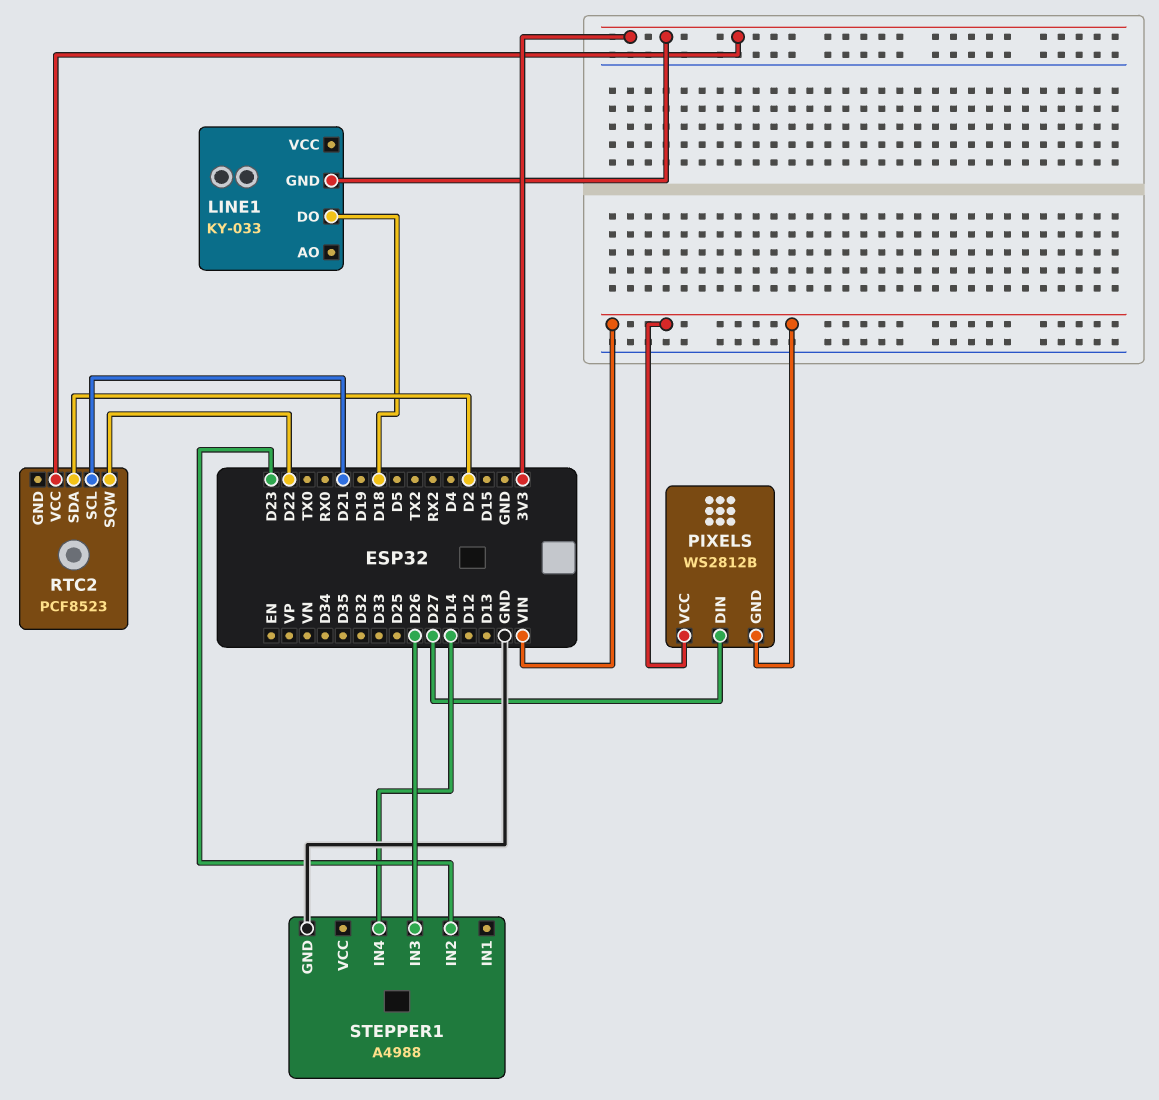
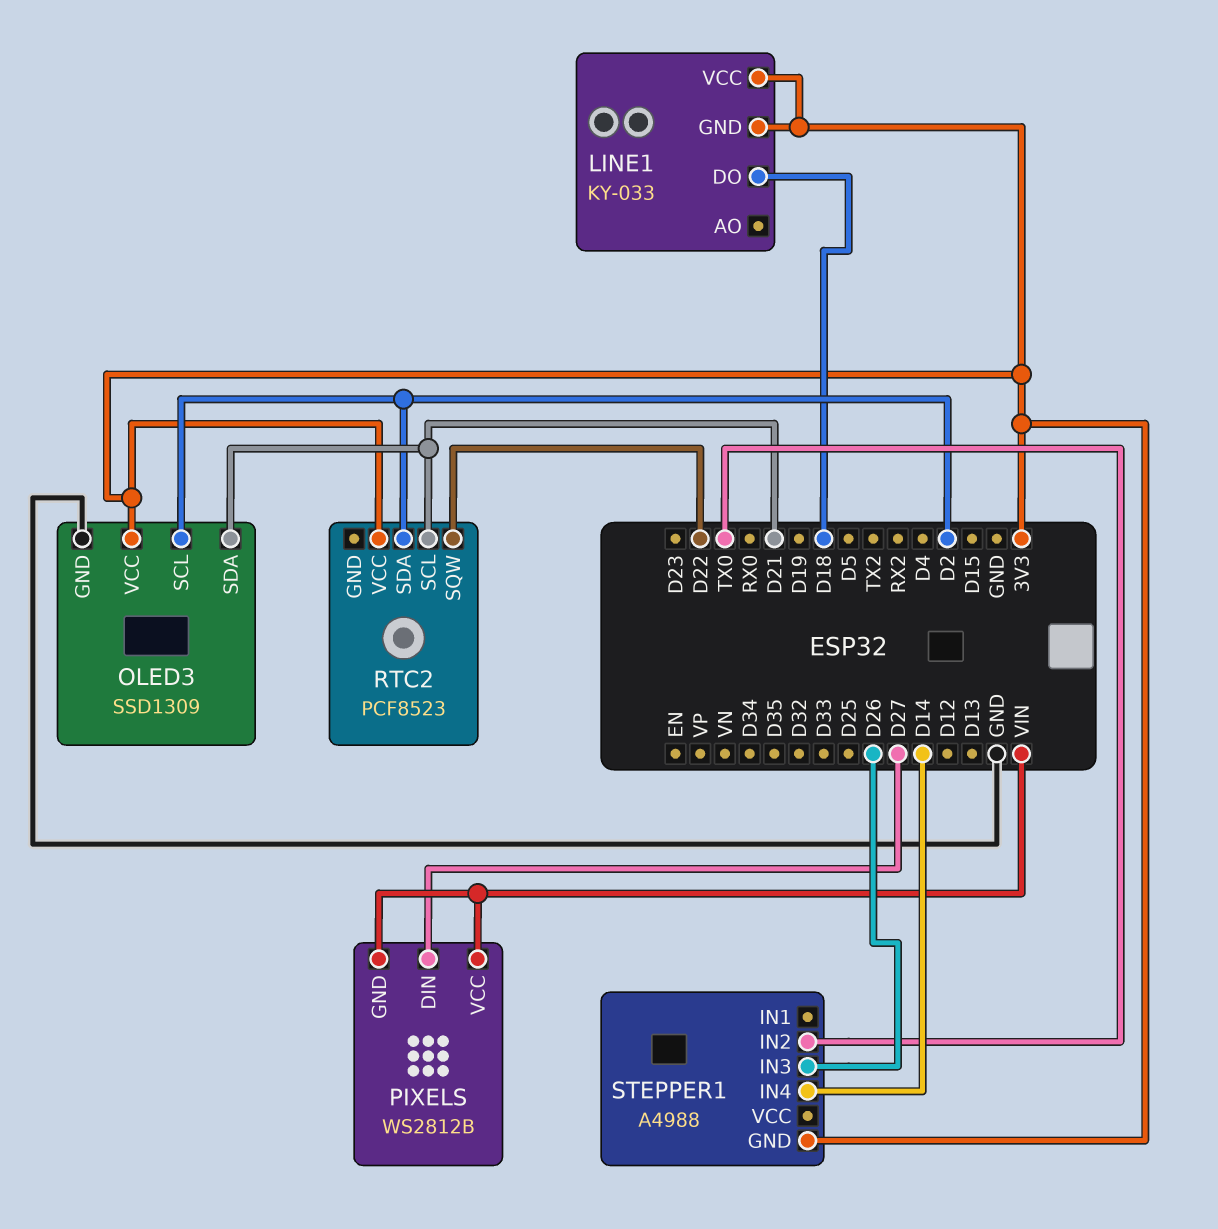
LINE1 pin VCC: none -> 3V3
OLED3: none -> SSD1309
OLED3 pin GND: none -> GND
OLED3 pin SCL: none -> D2
OLED3 pin SDA: none -> D21
OLED3 pin VCC: none -> 3V3
STEPPER1 pin GND: GND -> 3V3
STEPPER1 pin IN2: D23 -> TX0

